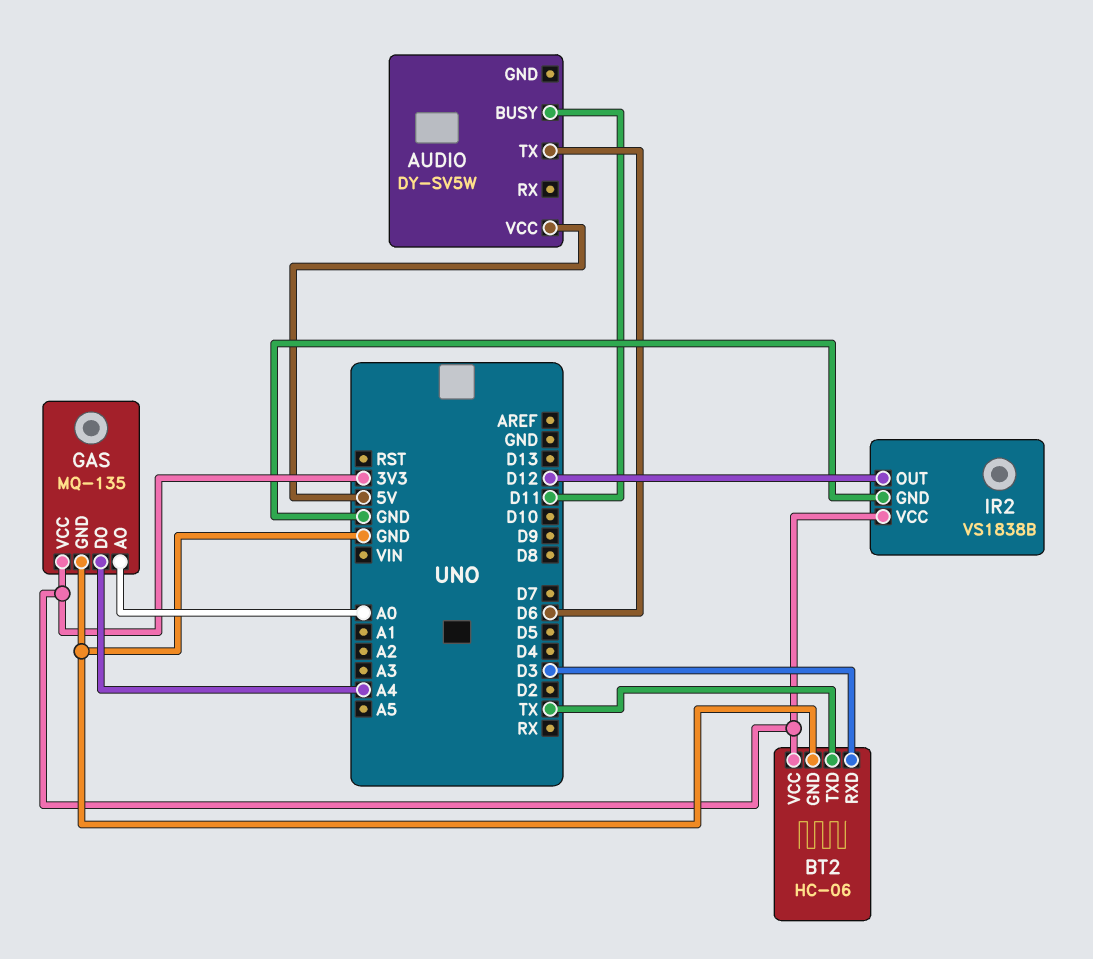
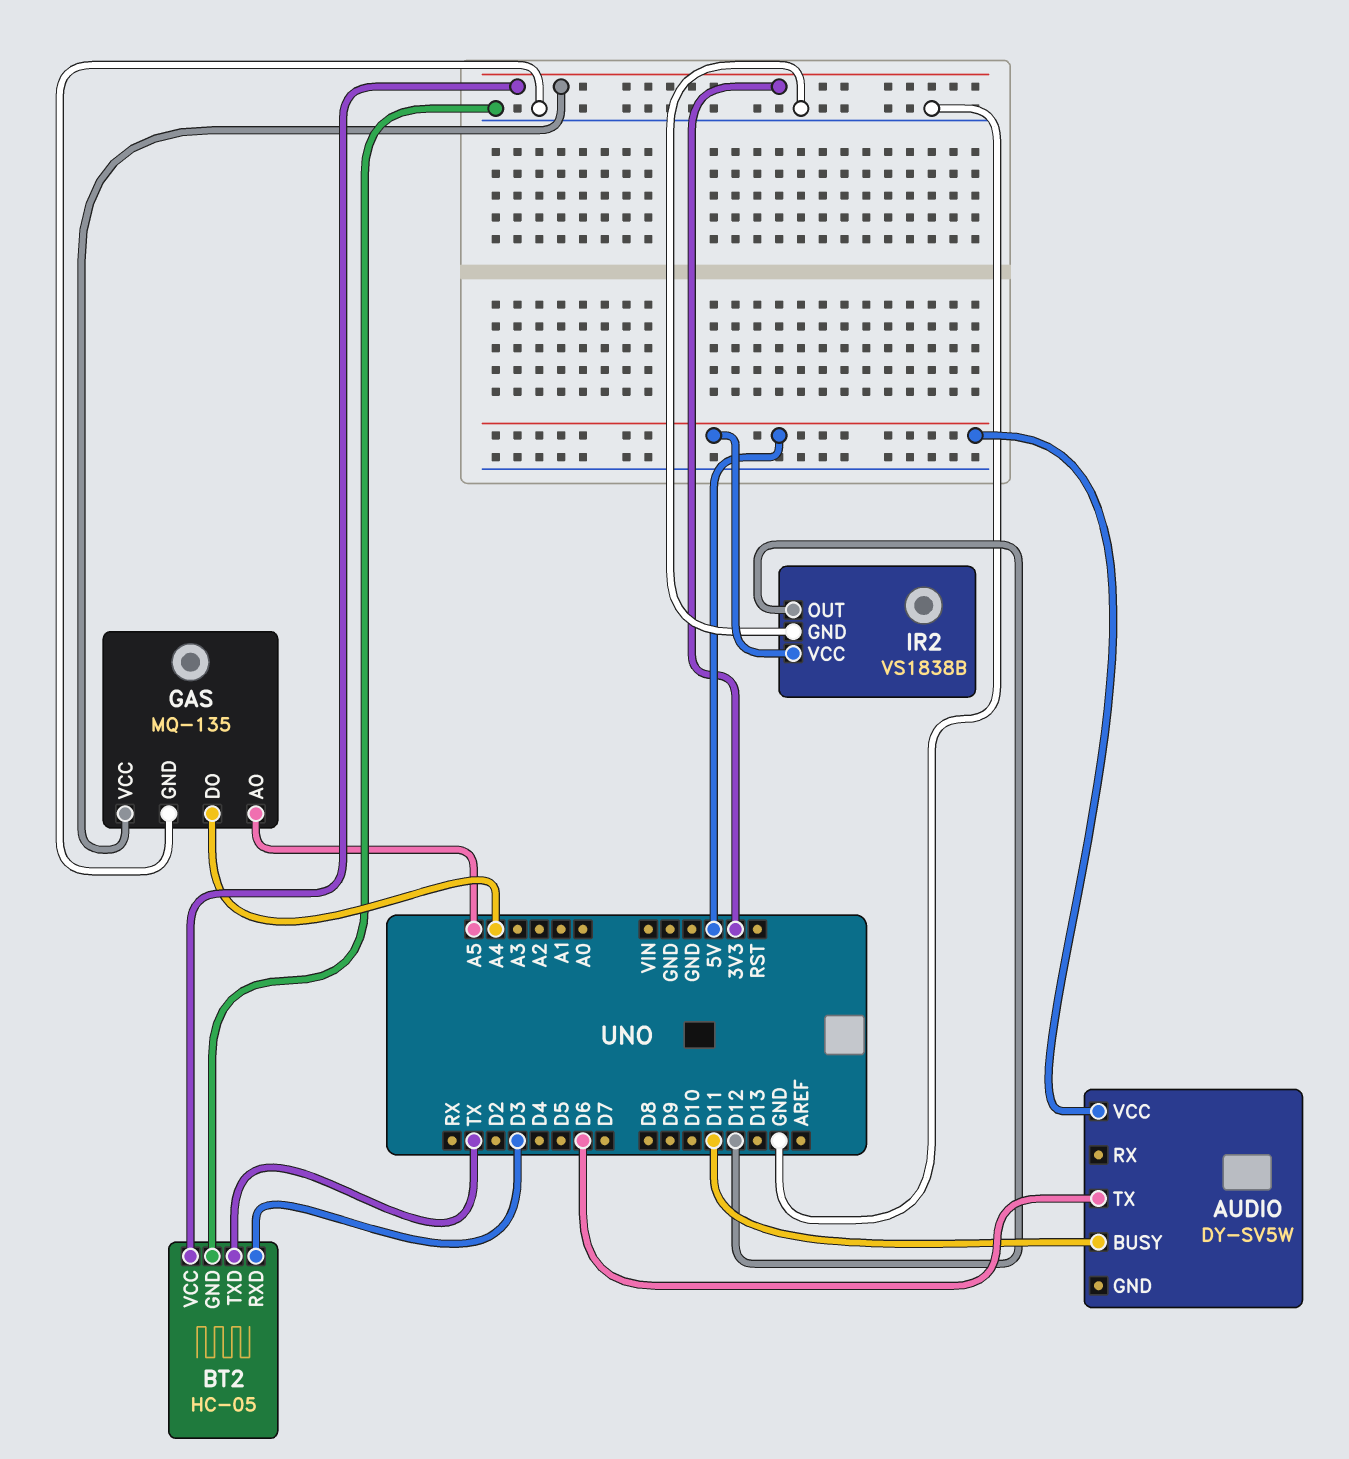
BT2: HC-06 -> HC-05
GAS pin AO: A0 -> A5
IR2 pin VCC: 3V3 -> 5V

